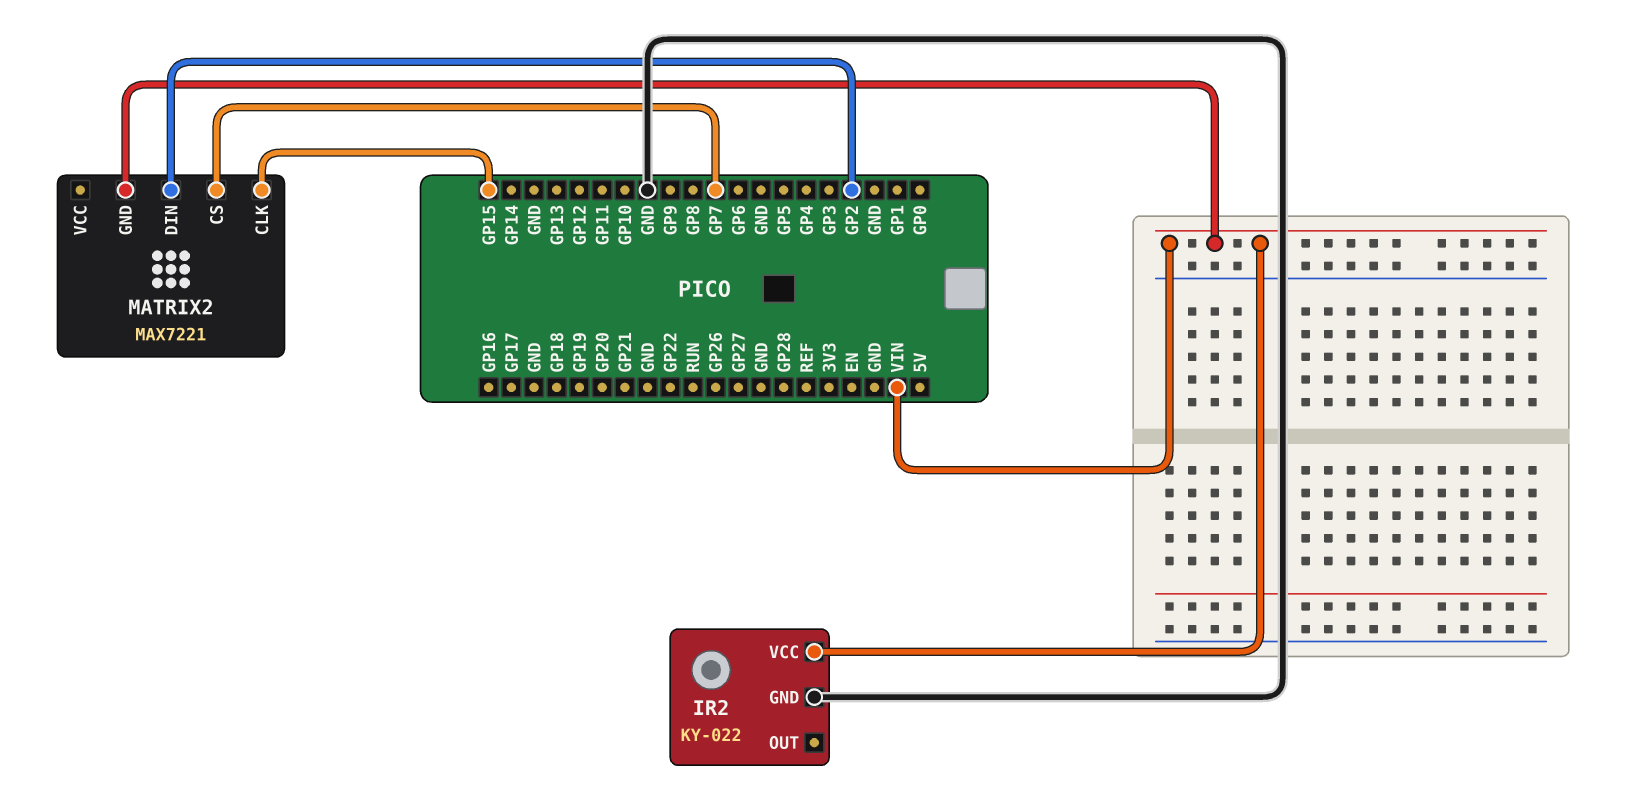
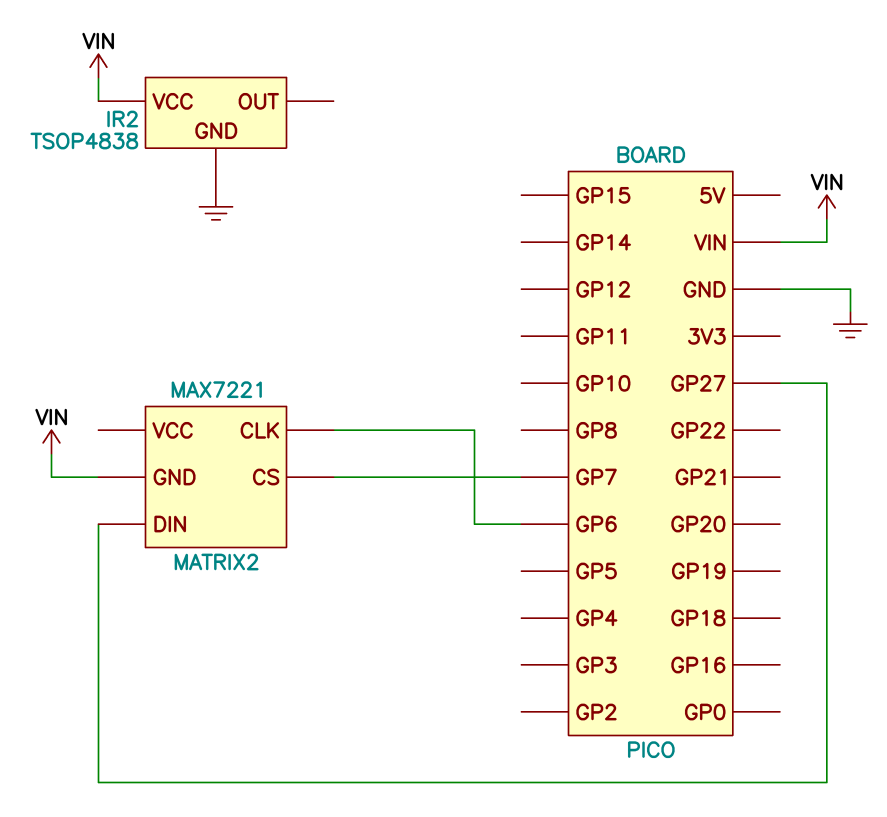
IR2: KY-022 -> TSOP4838
MATRIX2 pin CLK: GP15 -> GP6
MATRIX2 pin DIN: GP2 -> GP27

